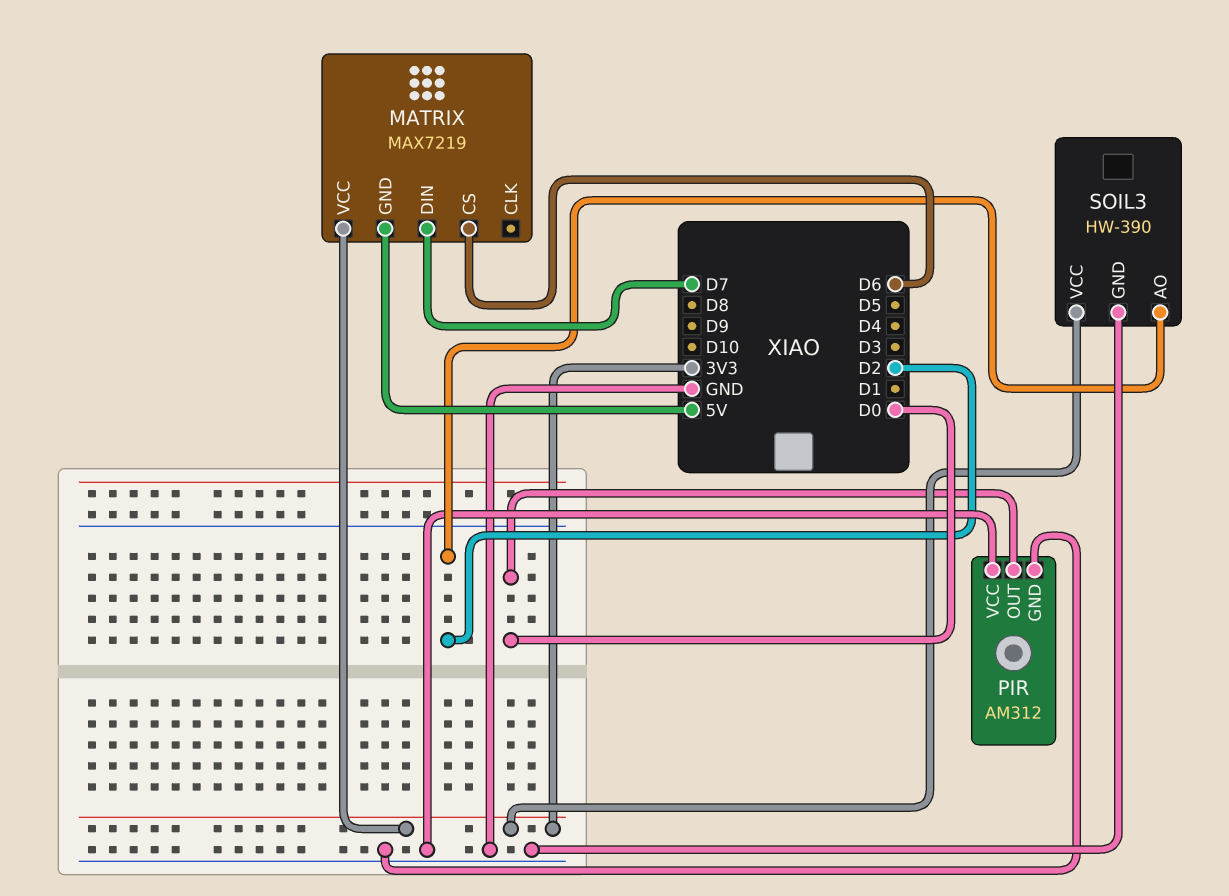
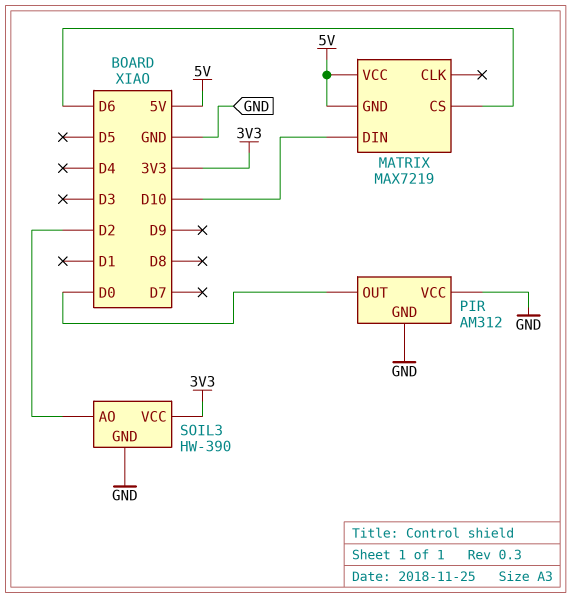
MATRIX pin DIN: D7 -> D10
MATRIX pin VCC: 3V3 -> 5V

